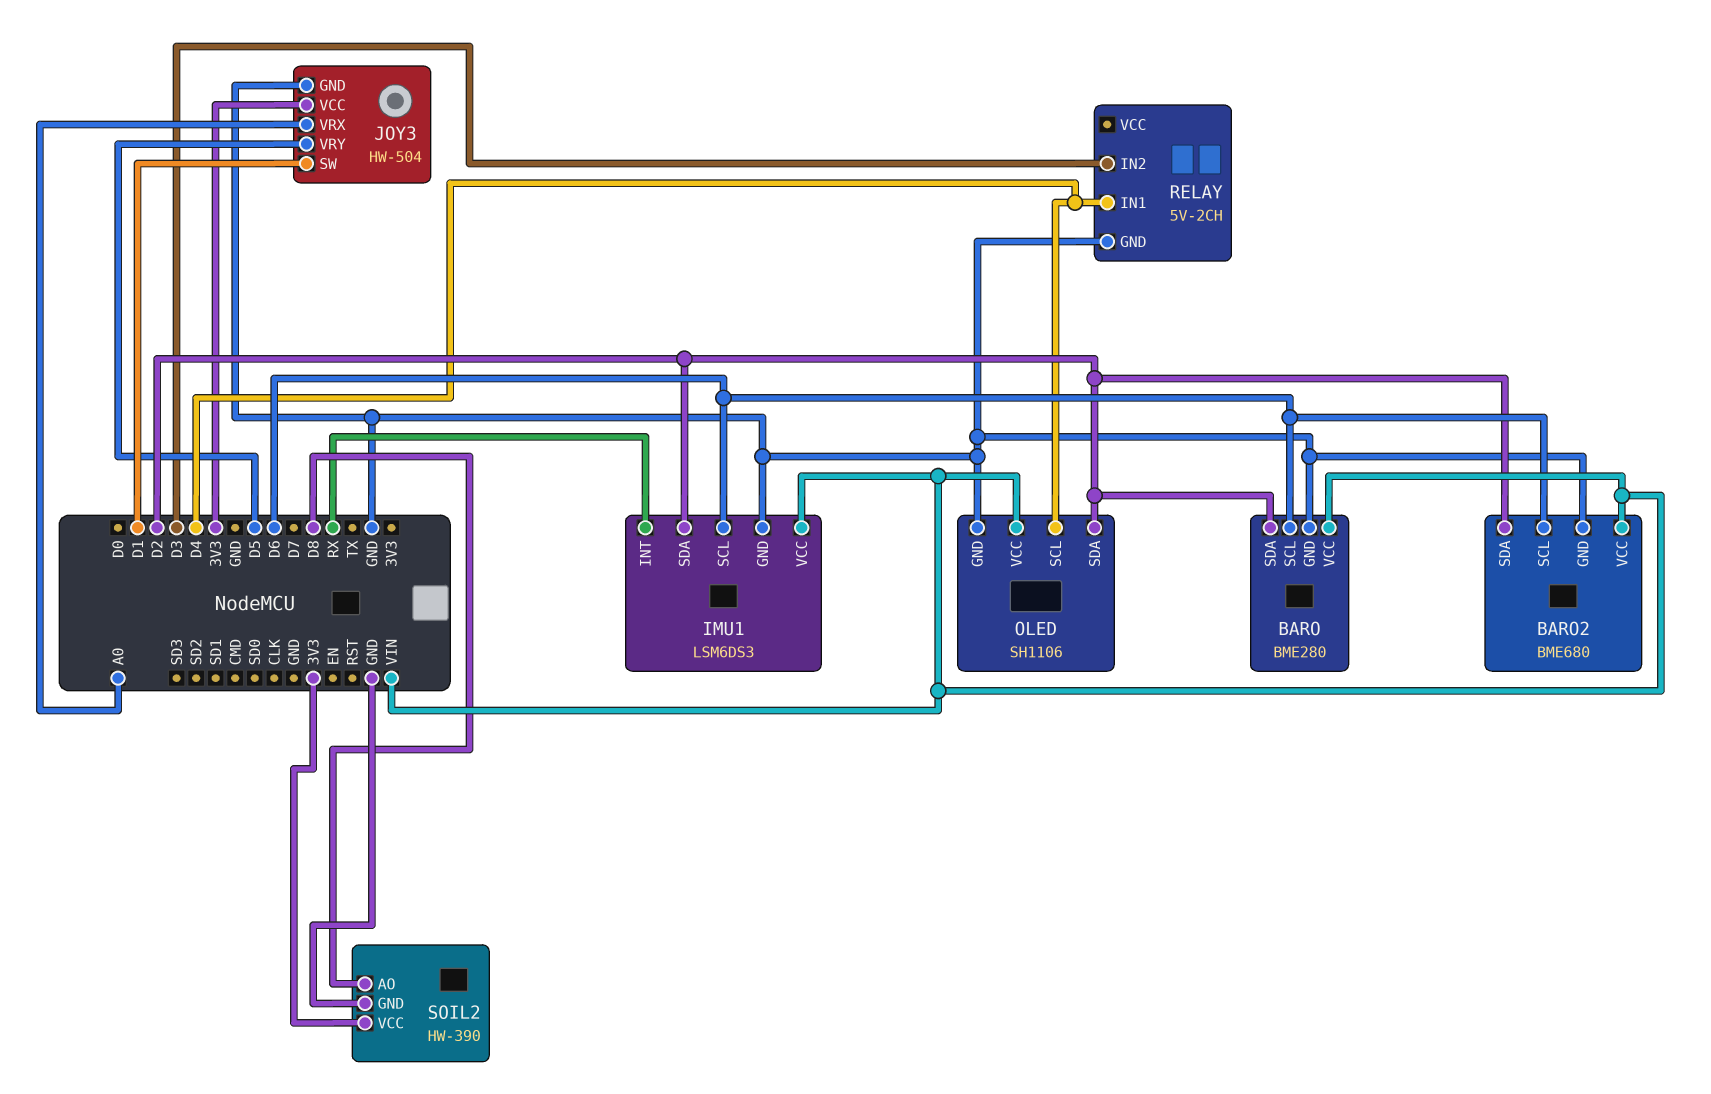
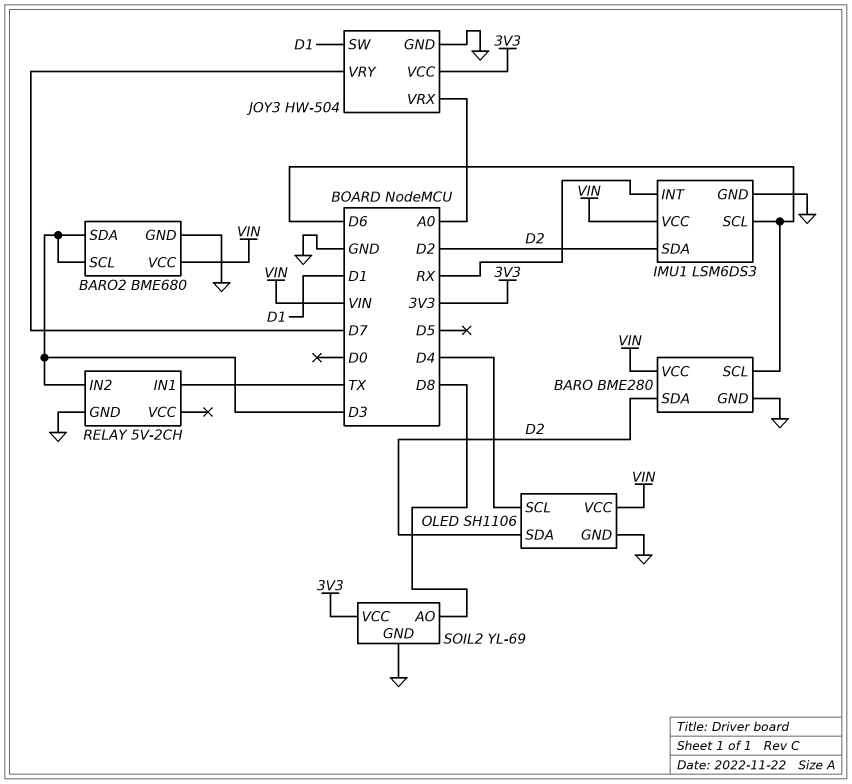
BARO2 pin SCL: D6 -> D3
BARO2 pin SDA: D2 -> D3
JOY3 pin VRY: D5 -> D7
RELAY pin IN1: D4 -> TX
SOIL2: HW-390 -> YL-69

